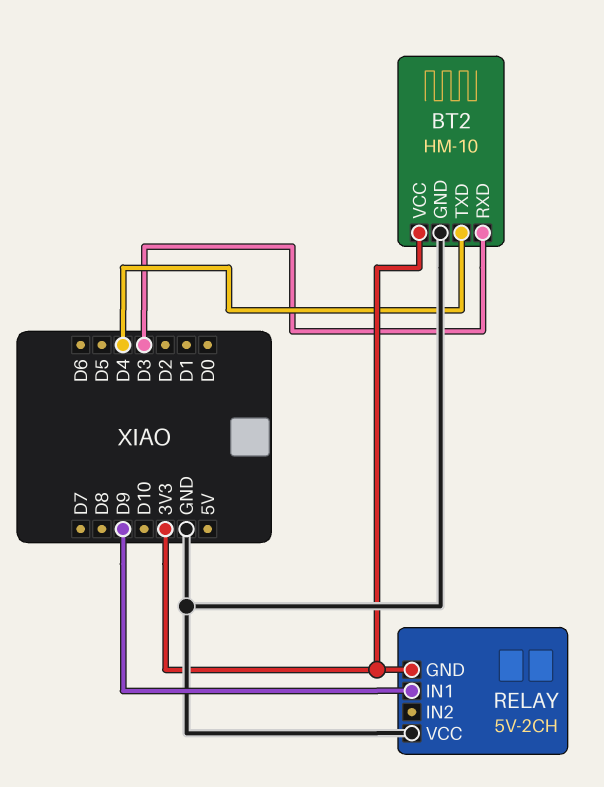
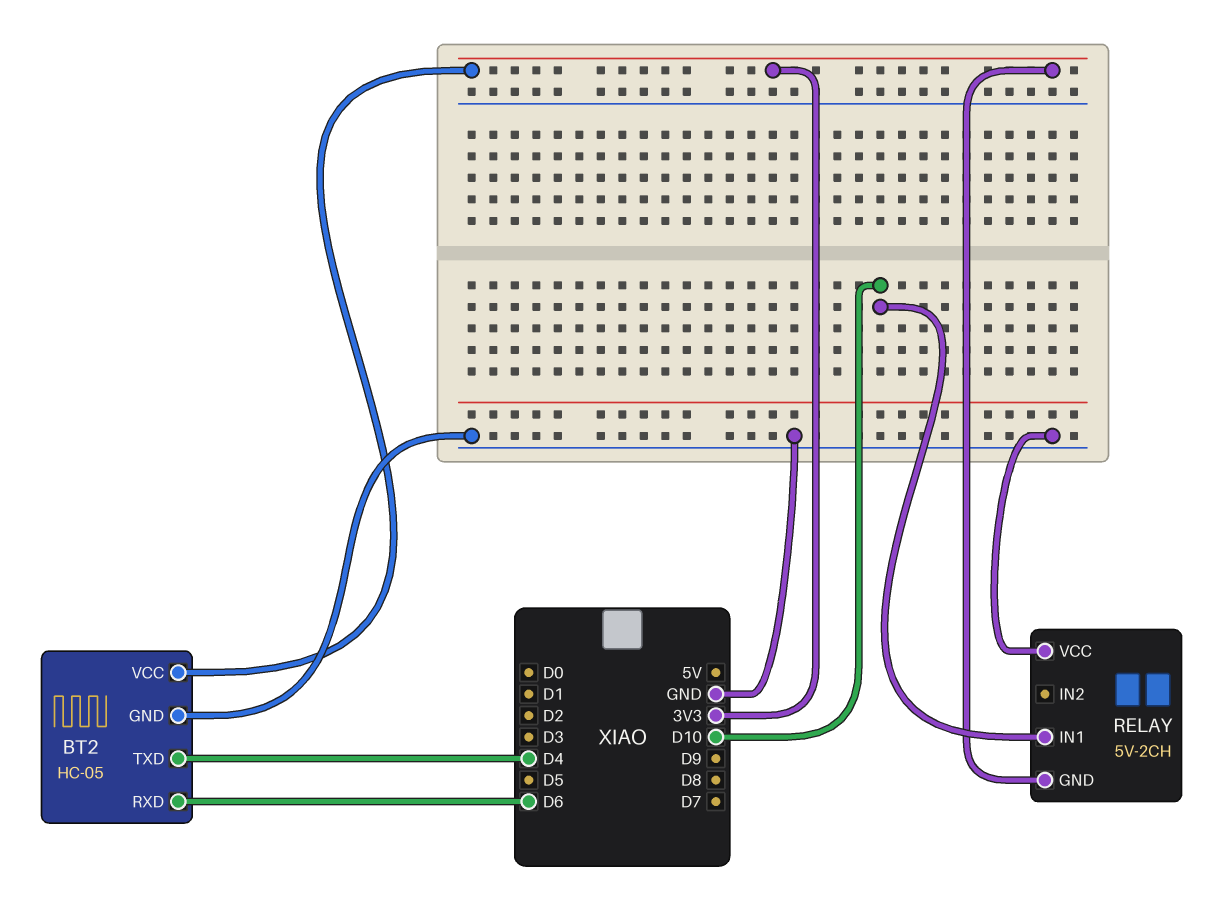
BT2: HM-10 -> HC-05
BT2 pin RXD: D3 -> D6
RELAY pin IN1: D9 -> D10

